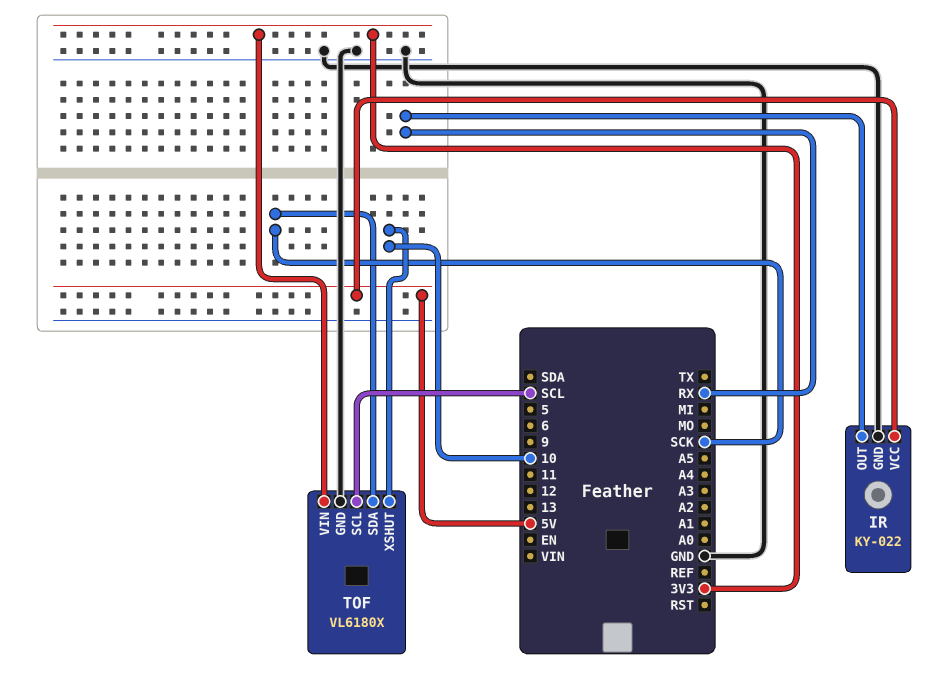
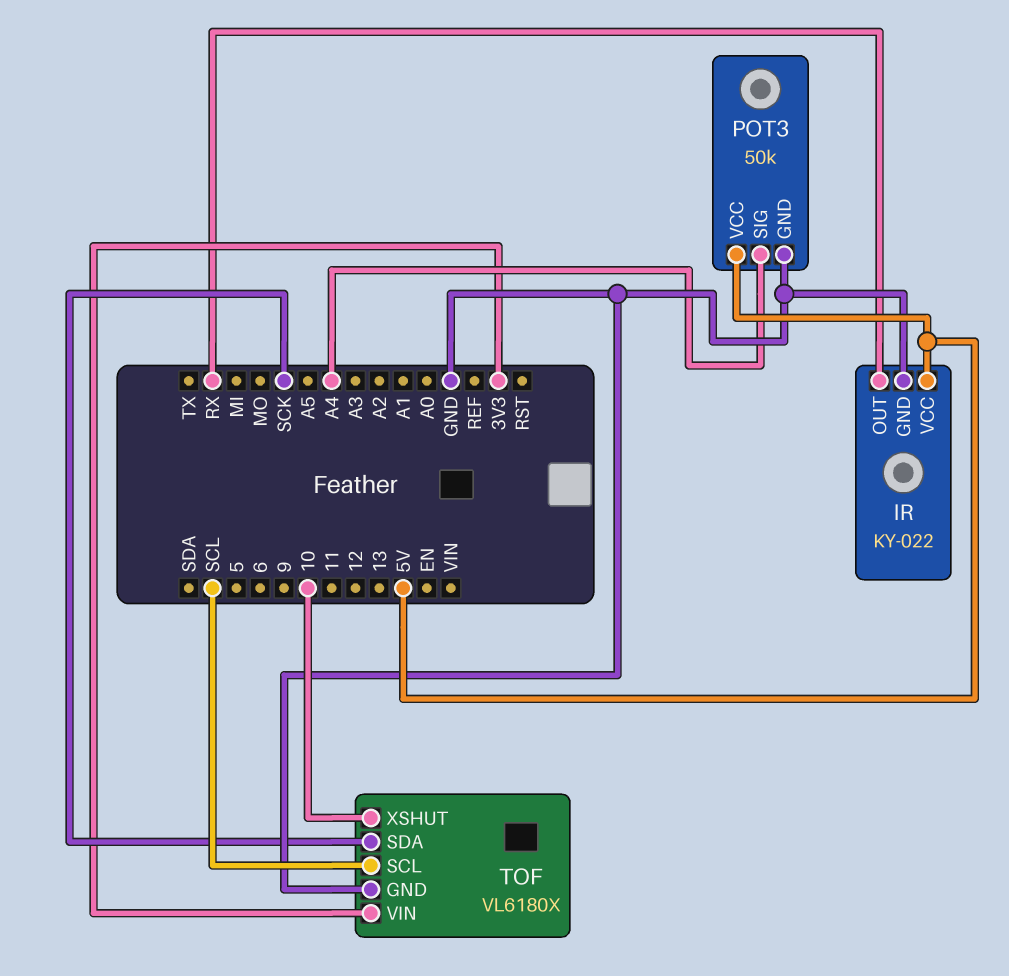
POT3: none -> 50k
POT3 pin GND: none -> GND
POT3 pin SIG: none -> A4
POT3 pin VCC: none -> 5V

